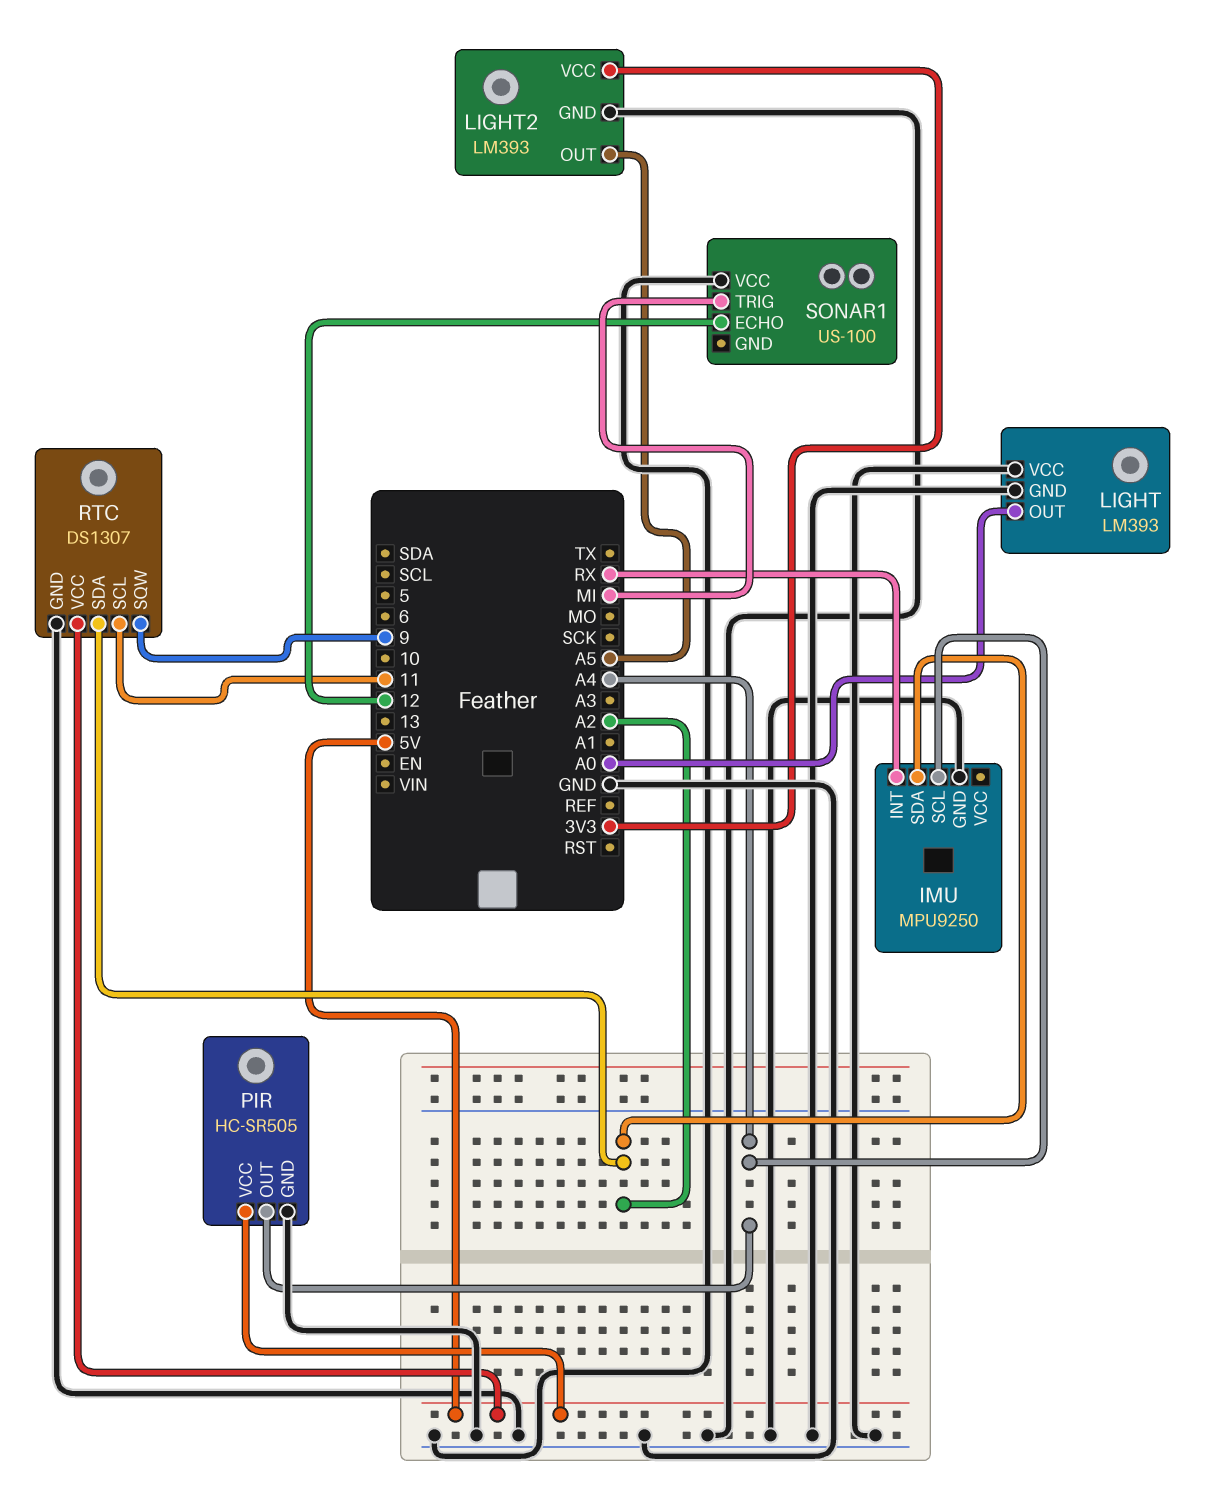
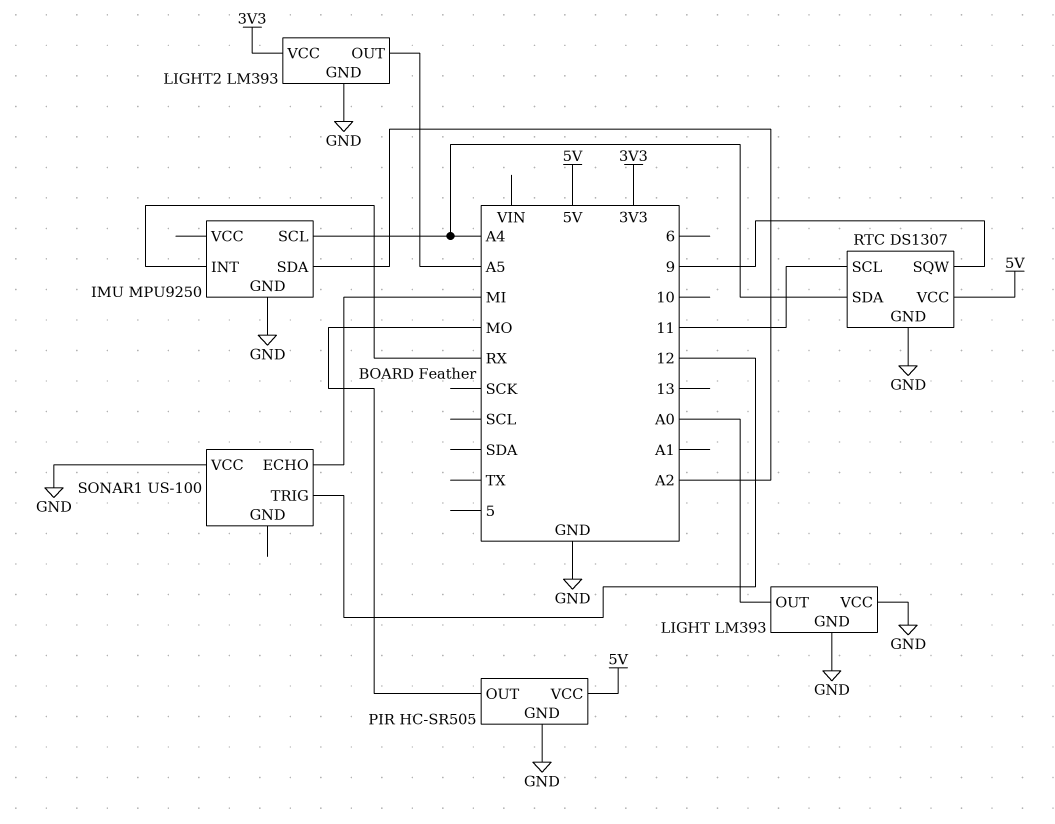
PIR pin OUT: A4 -> MO
RTC pin SDA: A2 -> A4
SONAR1 pin ECHO: 12 -> MI
SONAR1 pin TRIG: MI -> 12

